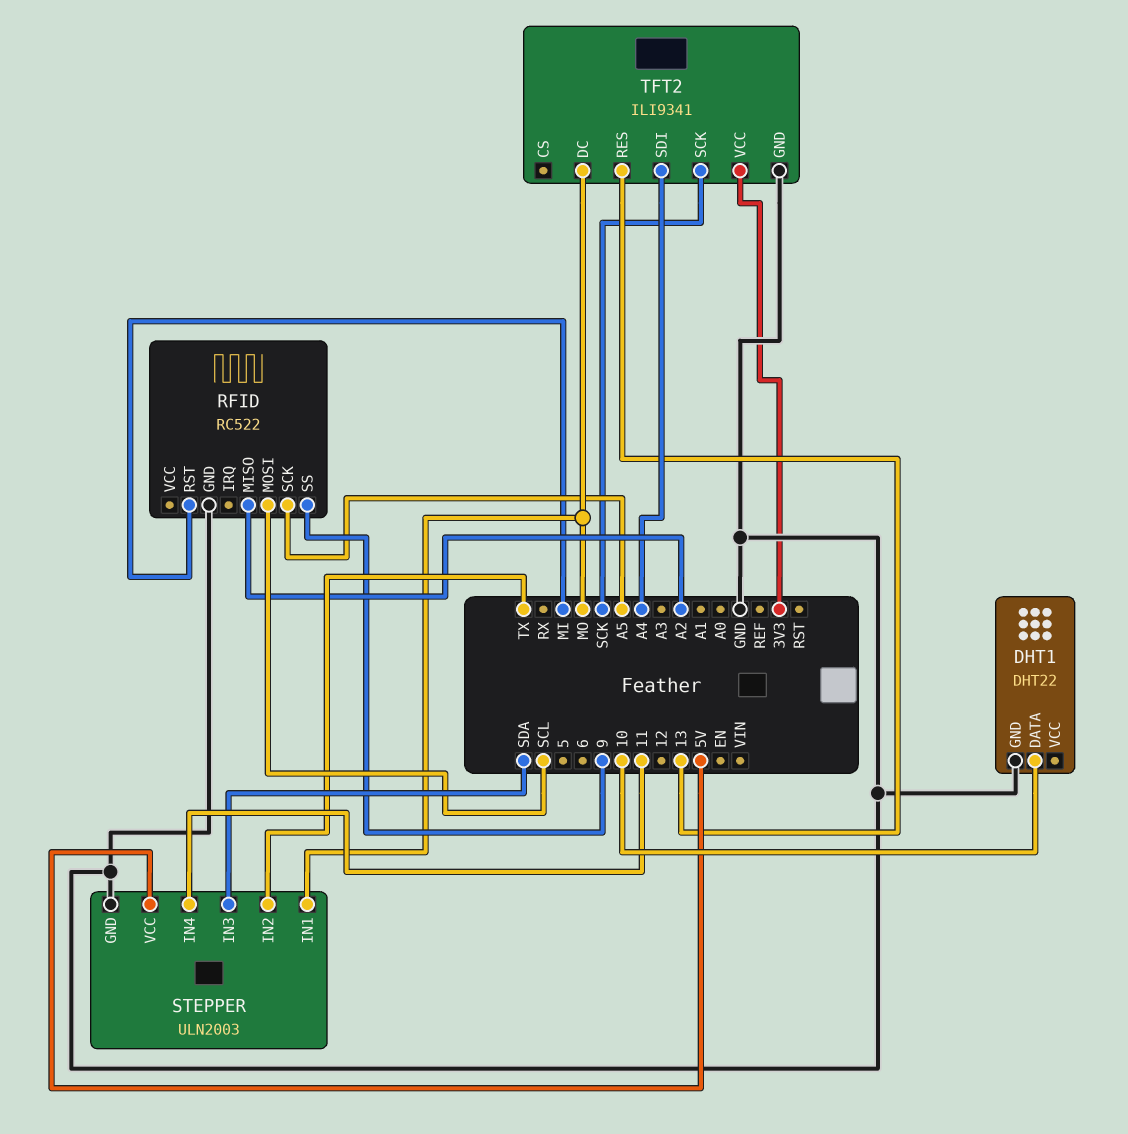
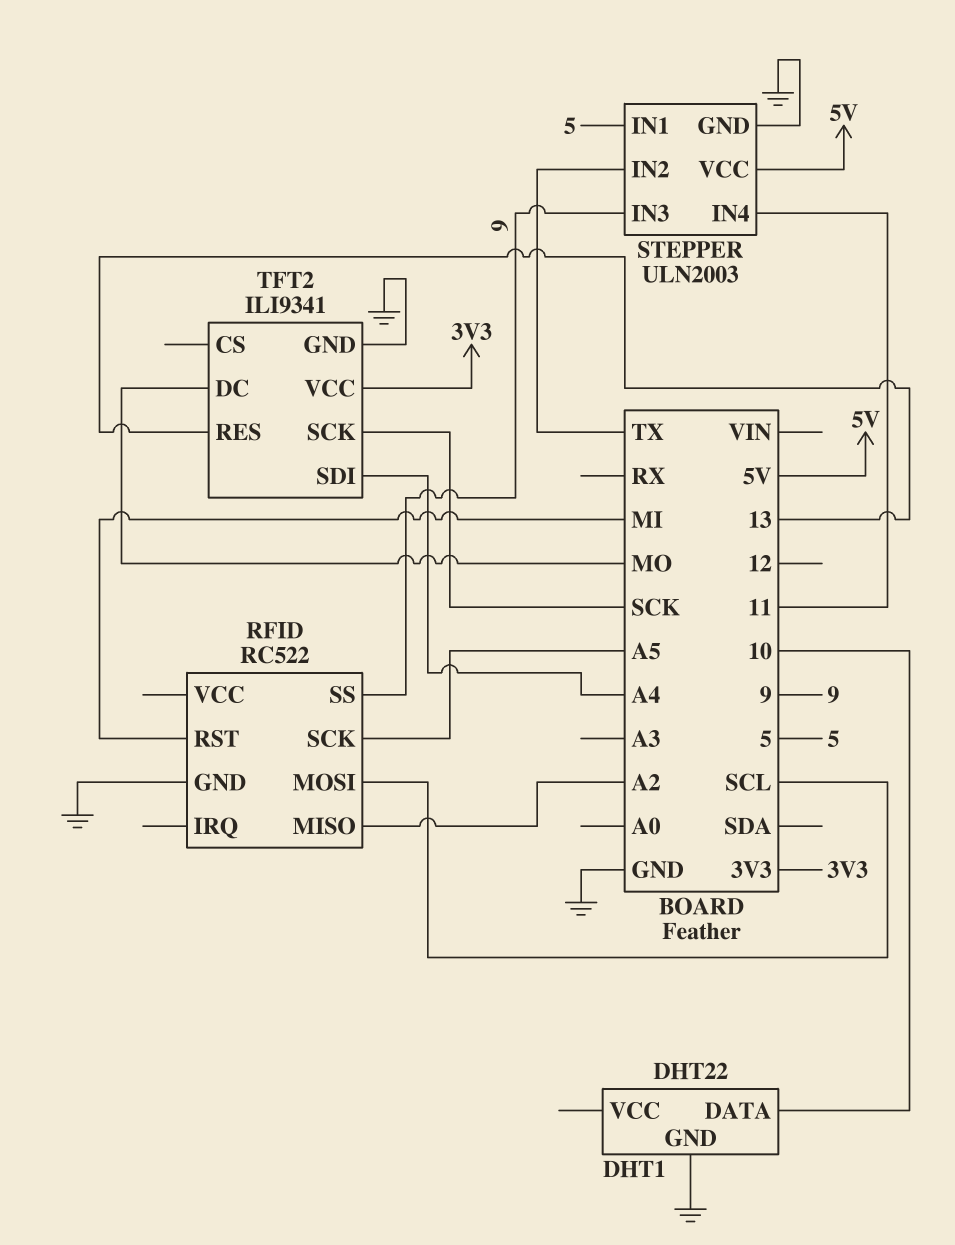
STEPPER pin IN1: MO -> 5
STEPPER pin IN3: SDA -> 9

